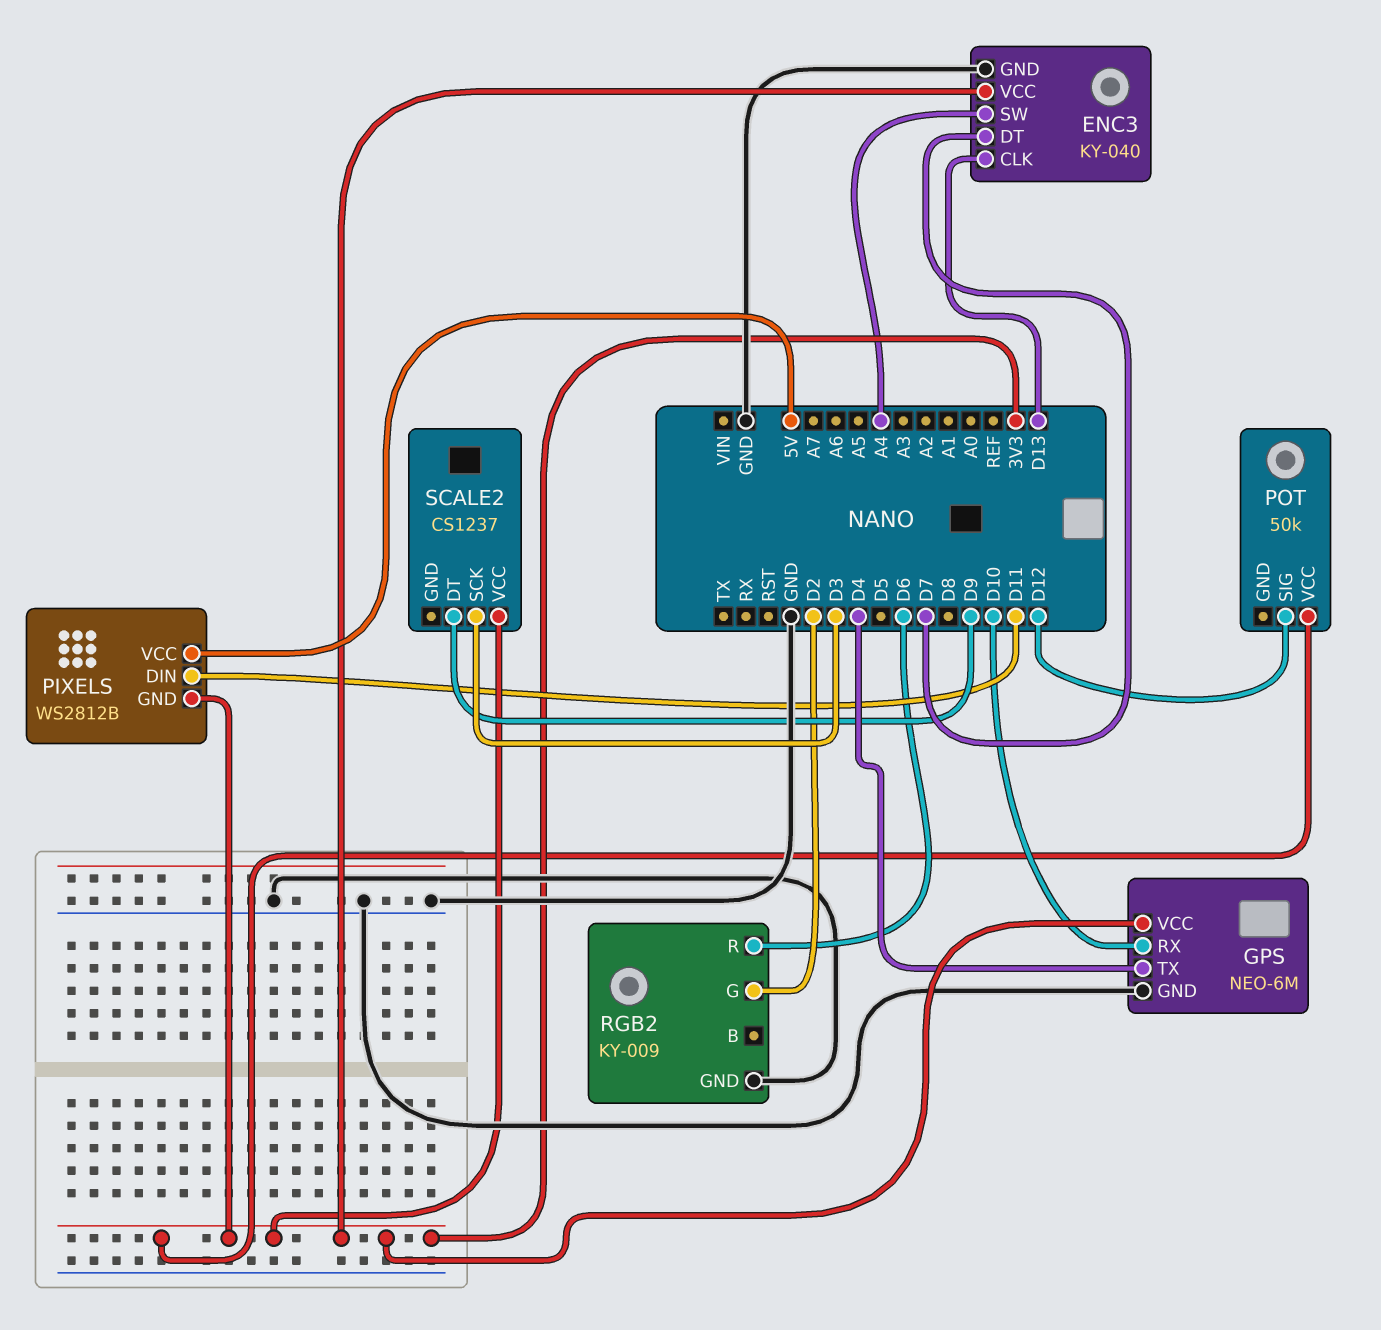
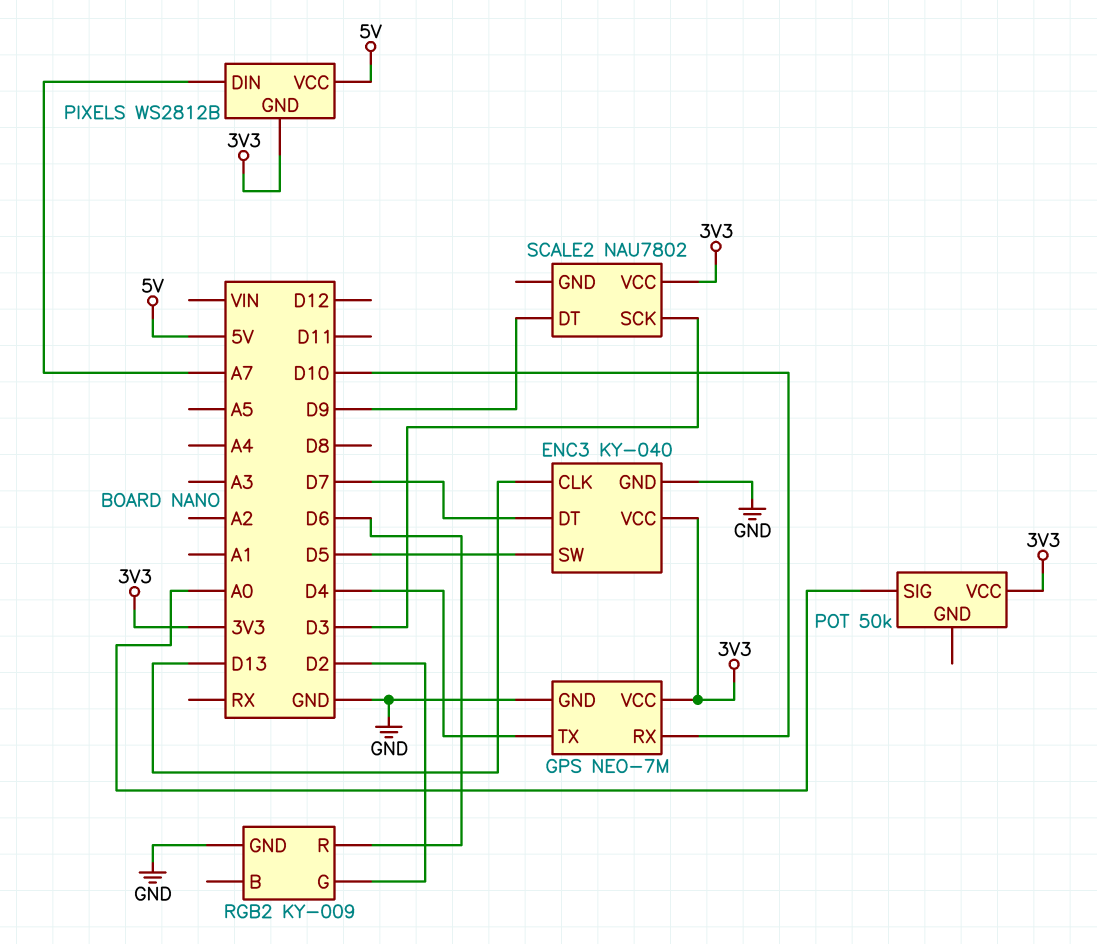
ENC3 pin SW: A4 -> D5
GPS: NEO-6M -> NEO-7M
PIXELS pin DIN: D11 -> A7
POT pin SIG: D12 -> A0
SCALE2: CS1237 -> NAU7802

